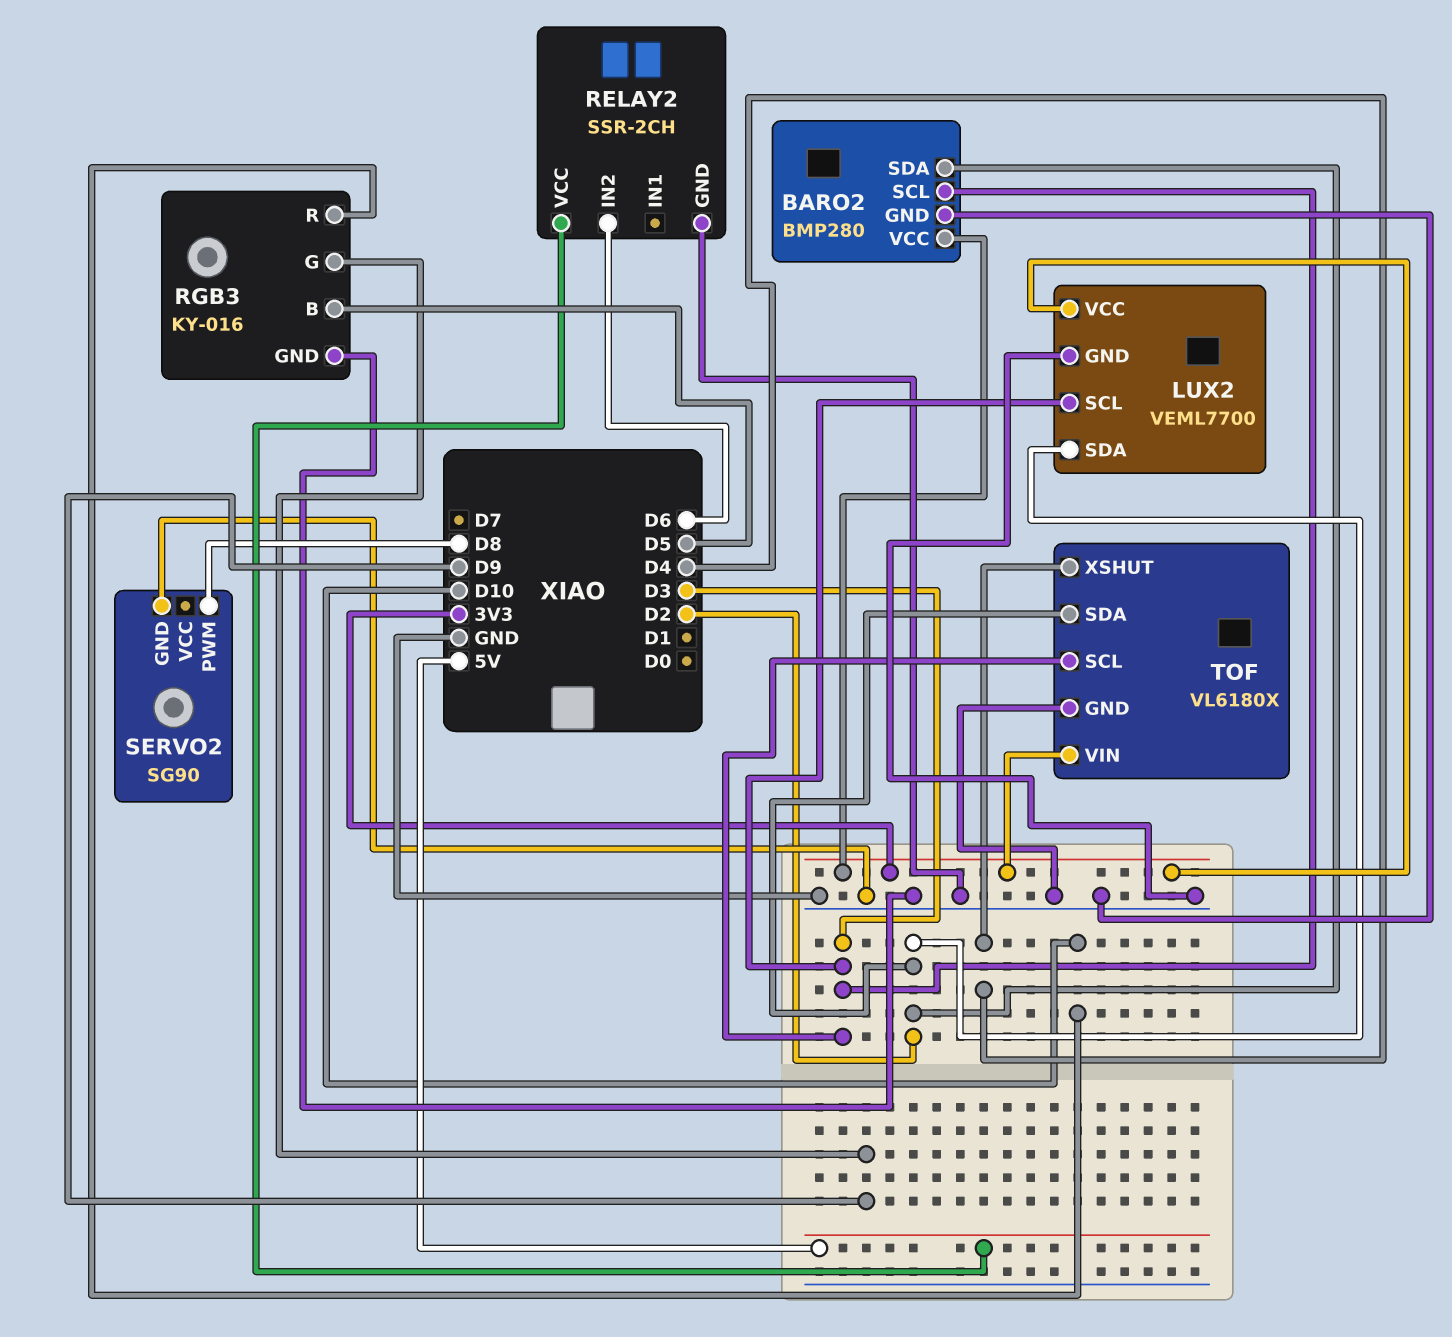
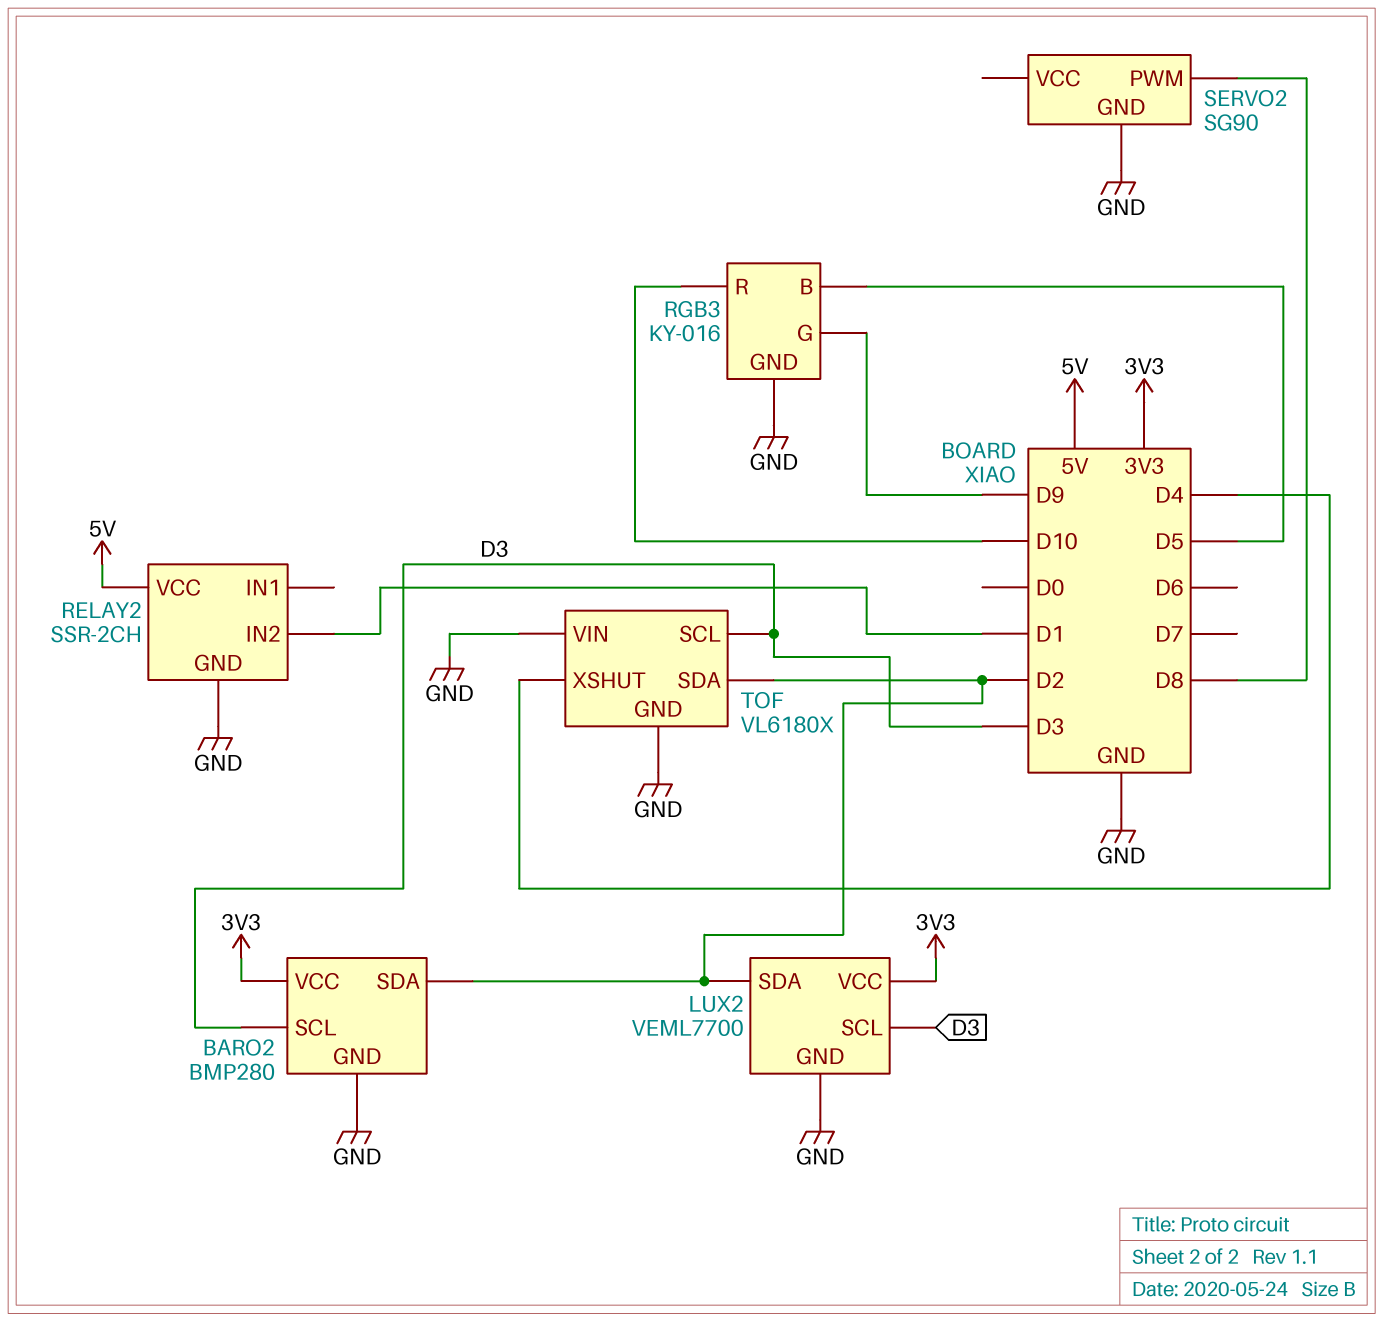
RELAY2 pin IN2: D6 -> D1
TOF pin VIN: 3V3 -> GND

